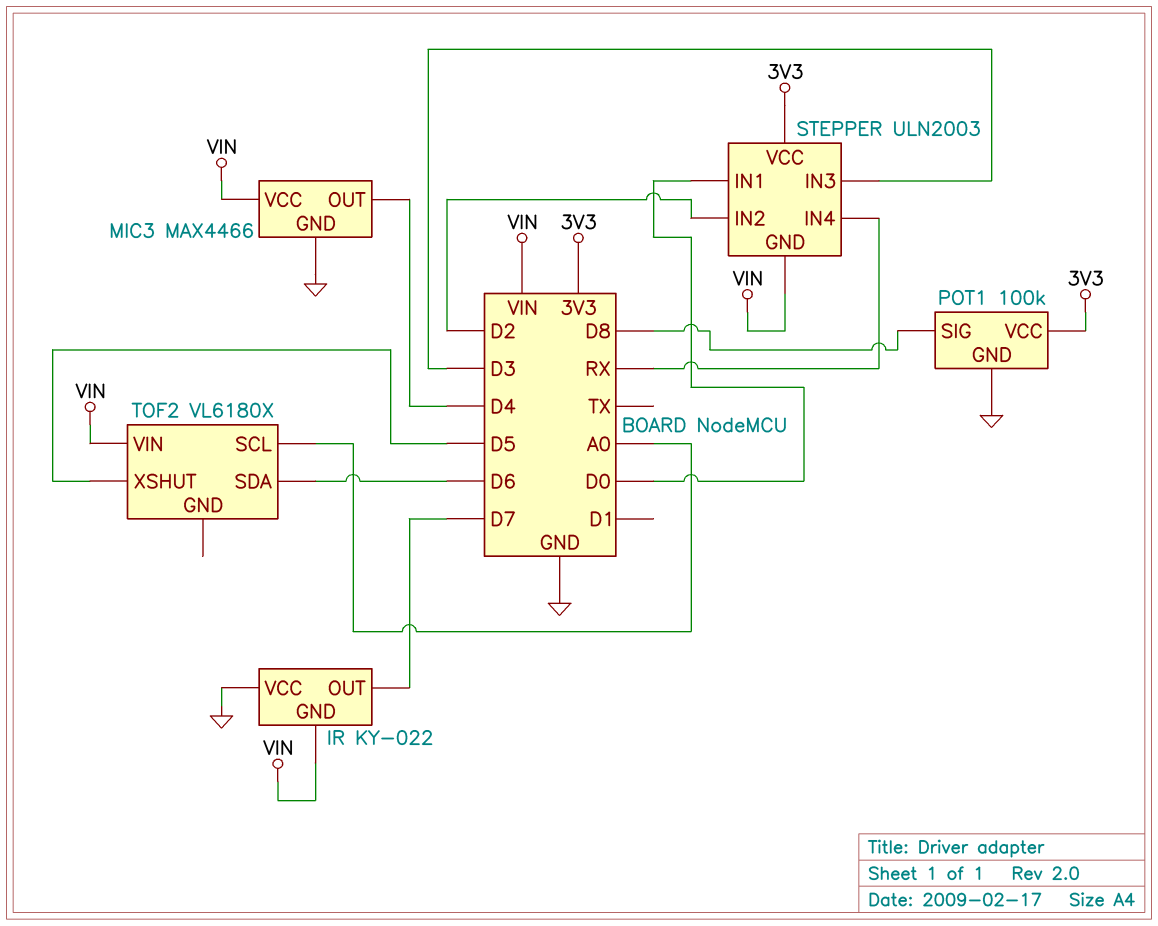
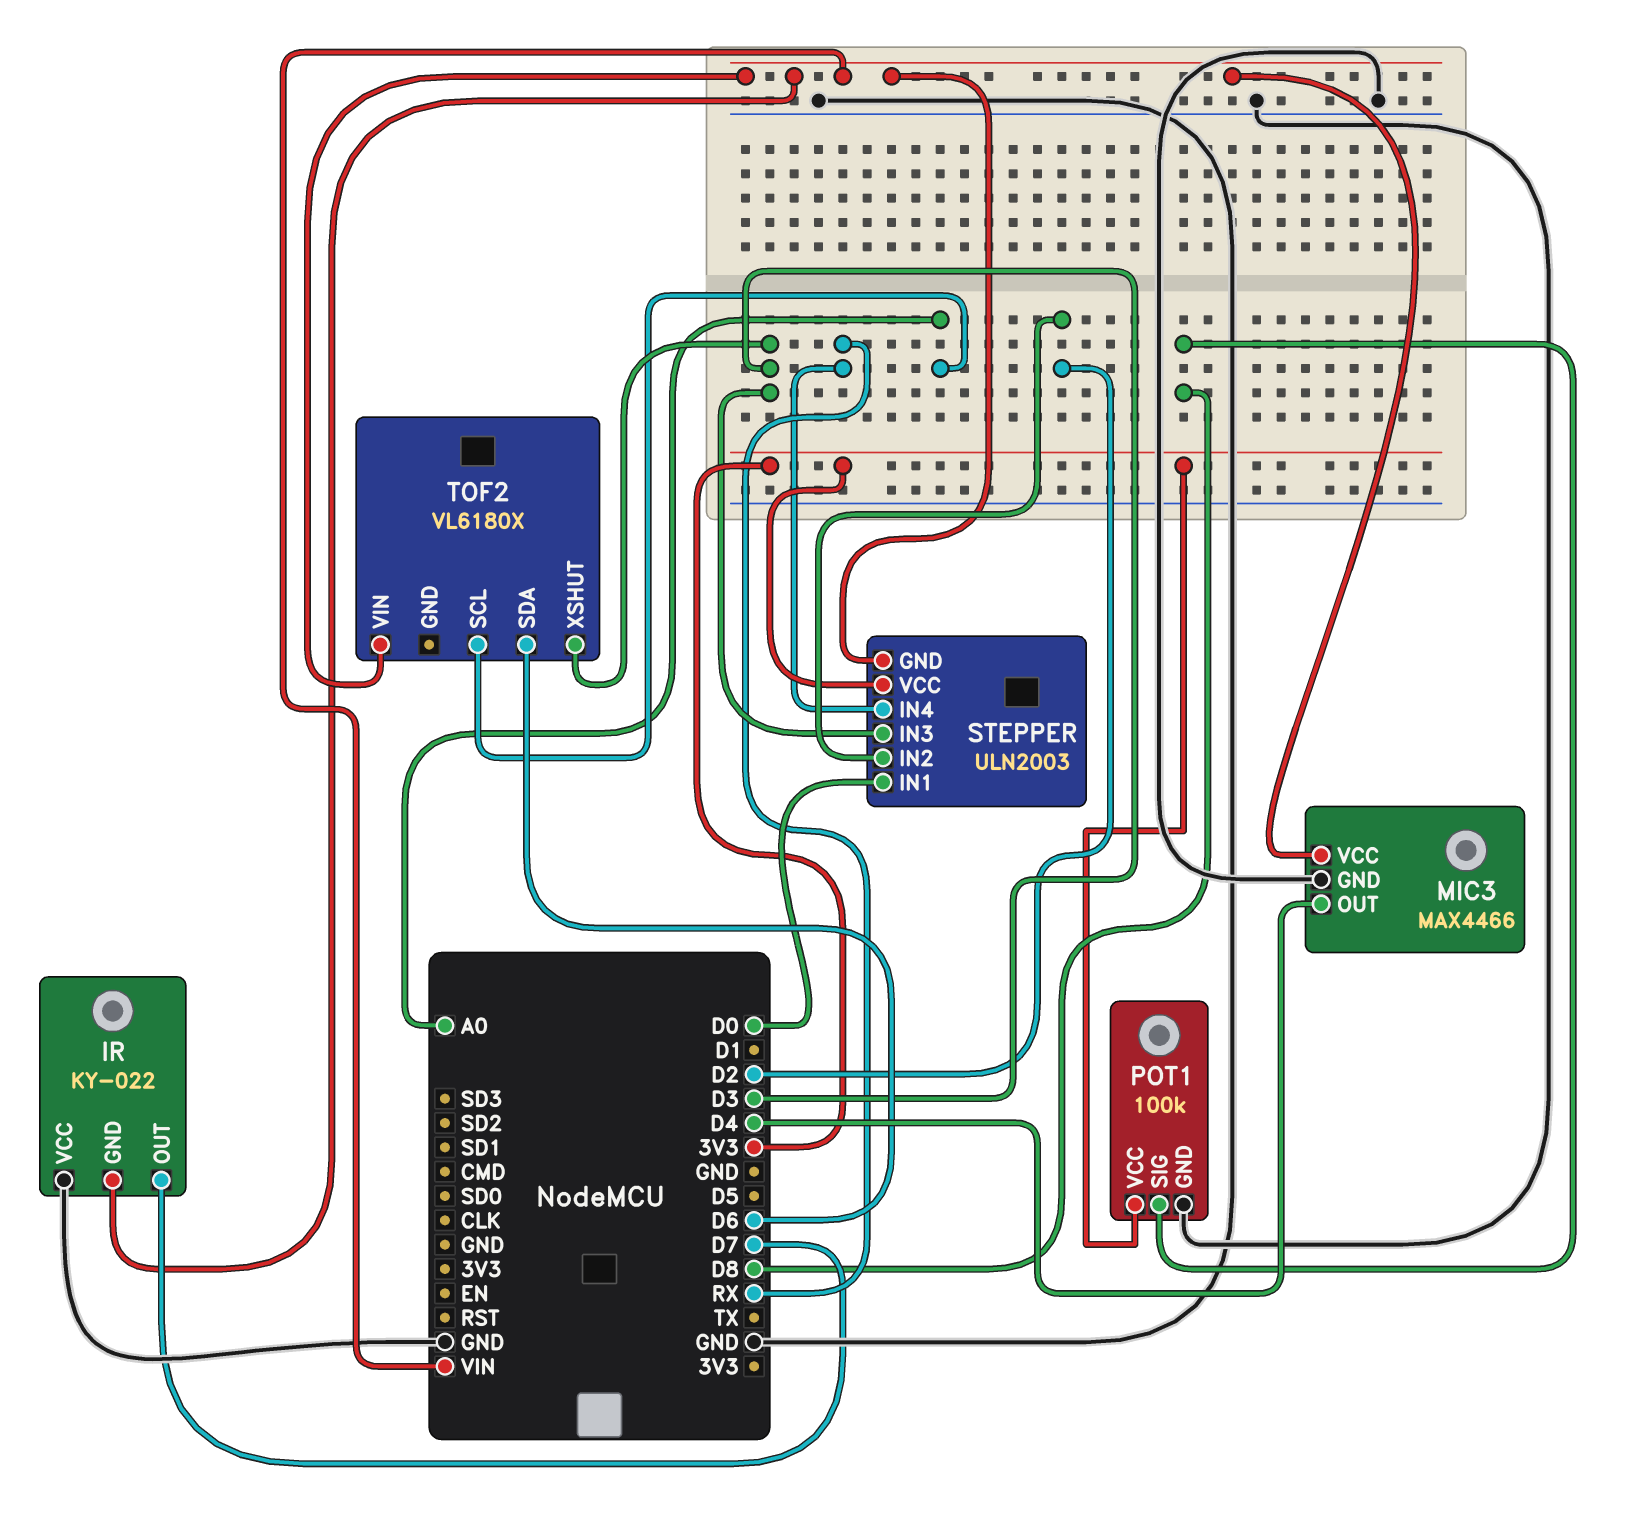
TOF2 pin XSHUT: D5 -> D3

